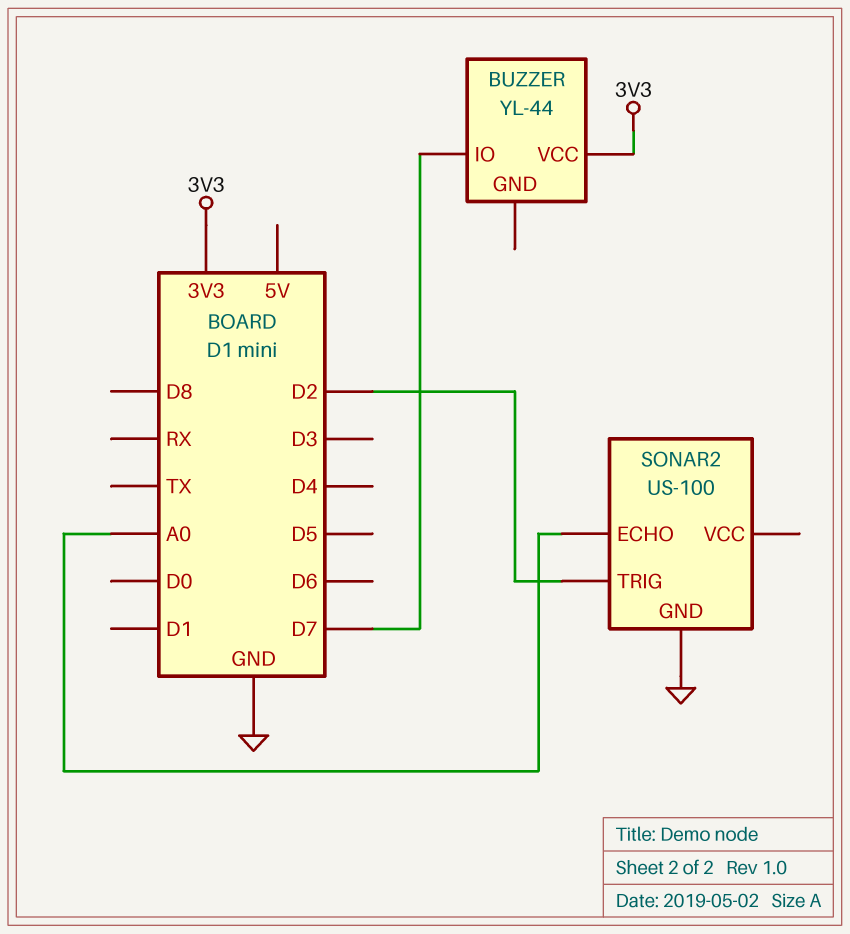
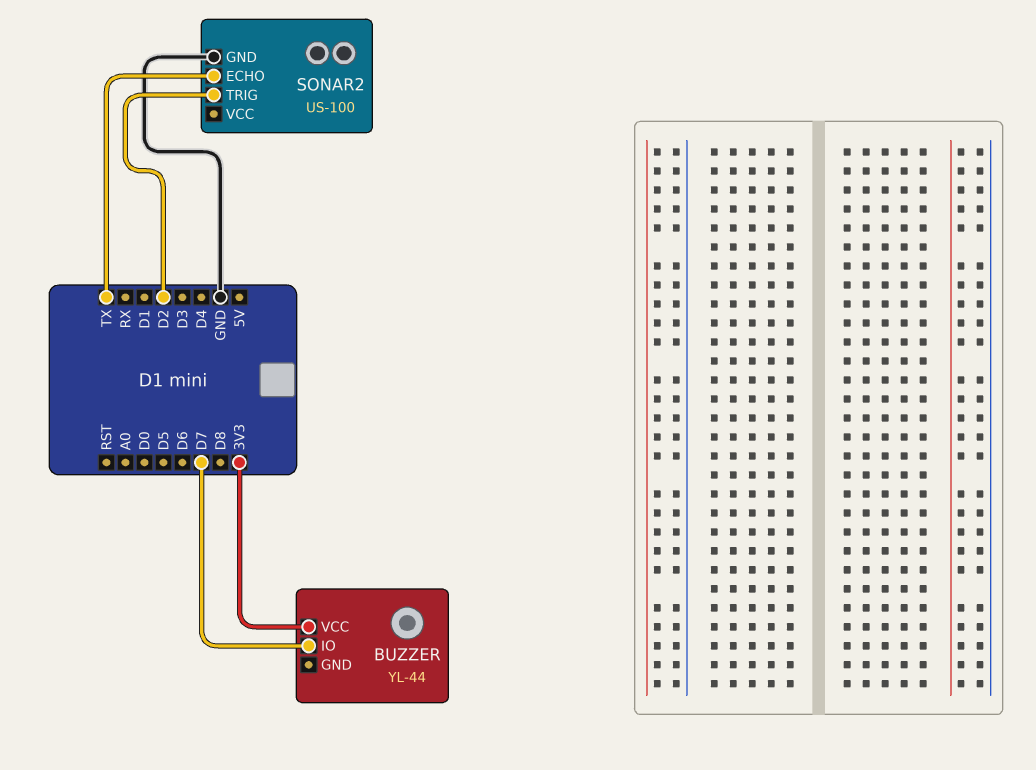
SONAR2 pin ECHO: A0 -> TX

